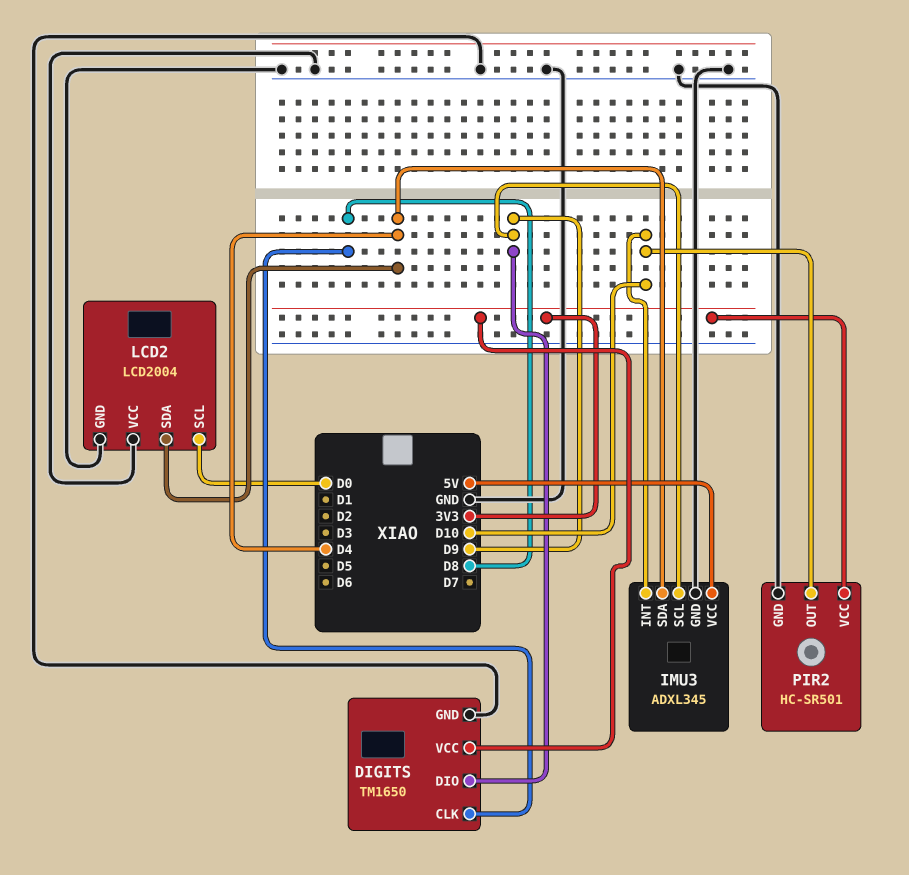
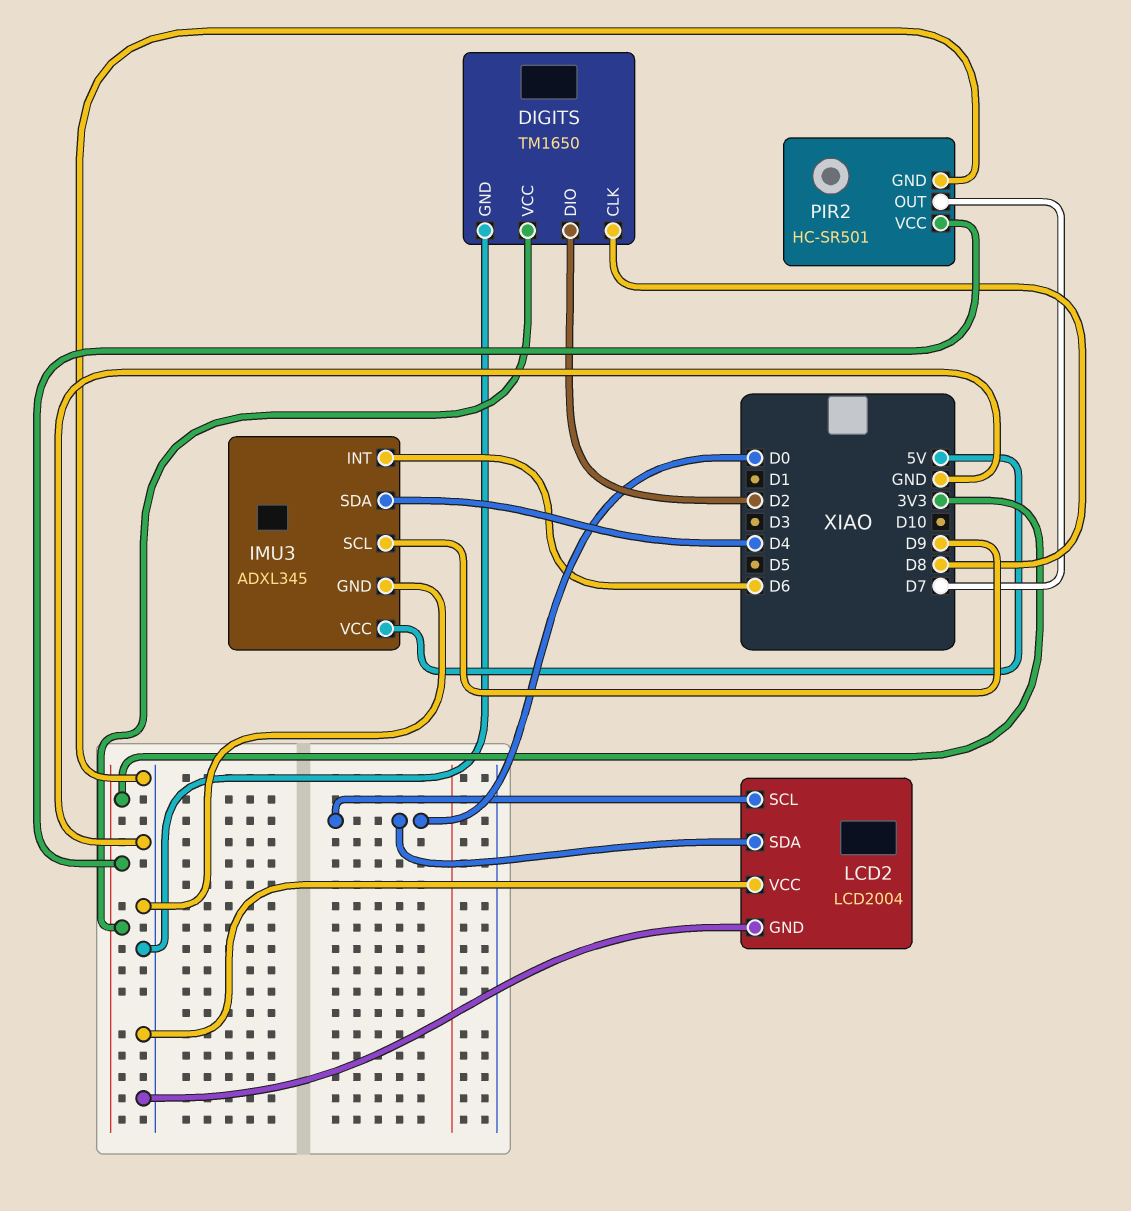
DIGITS pin DIO: D9 -> D2
IMU3 pin INT: D10 -> D6
LCD2 pin SDA: D4 -> D0
PIR2 pin OUT: D10 -> D7

